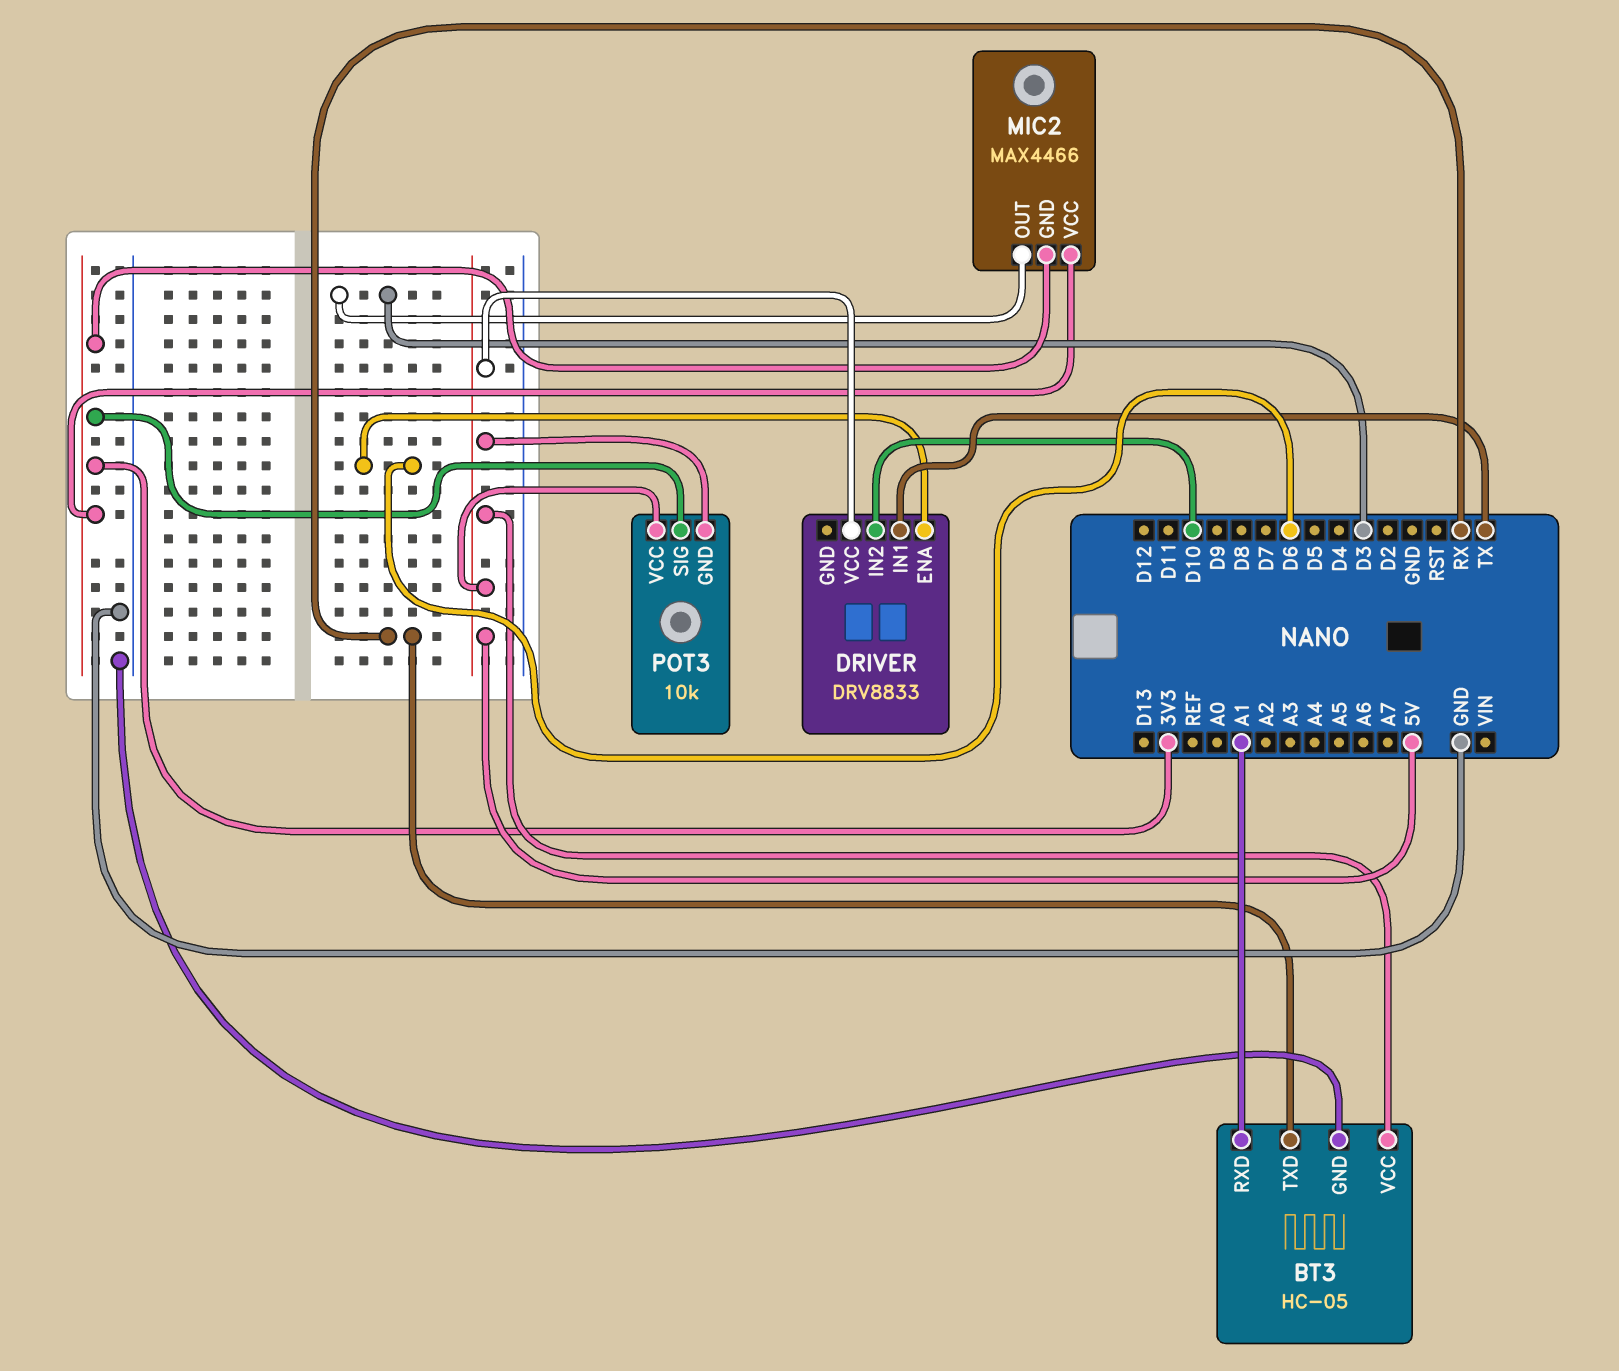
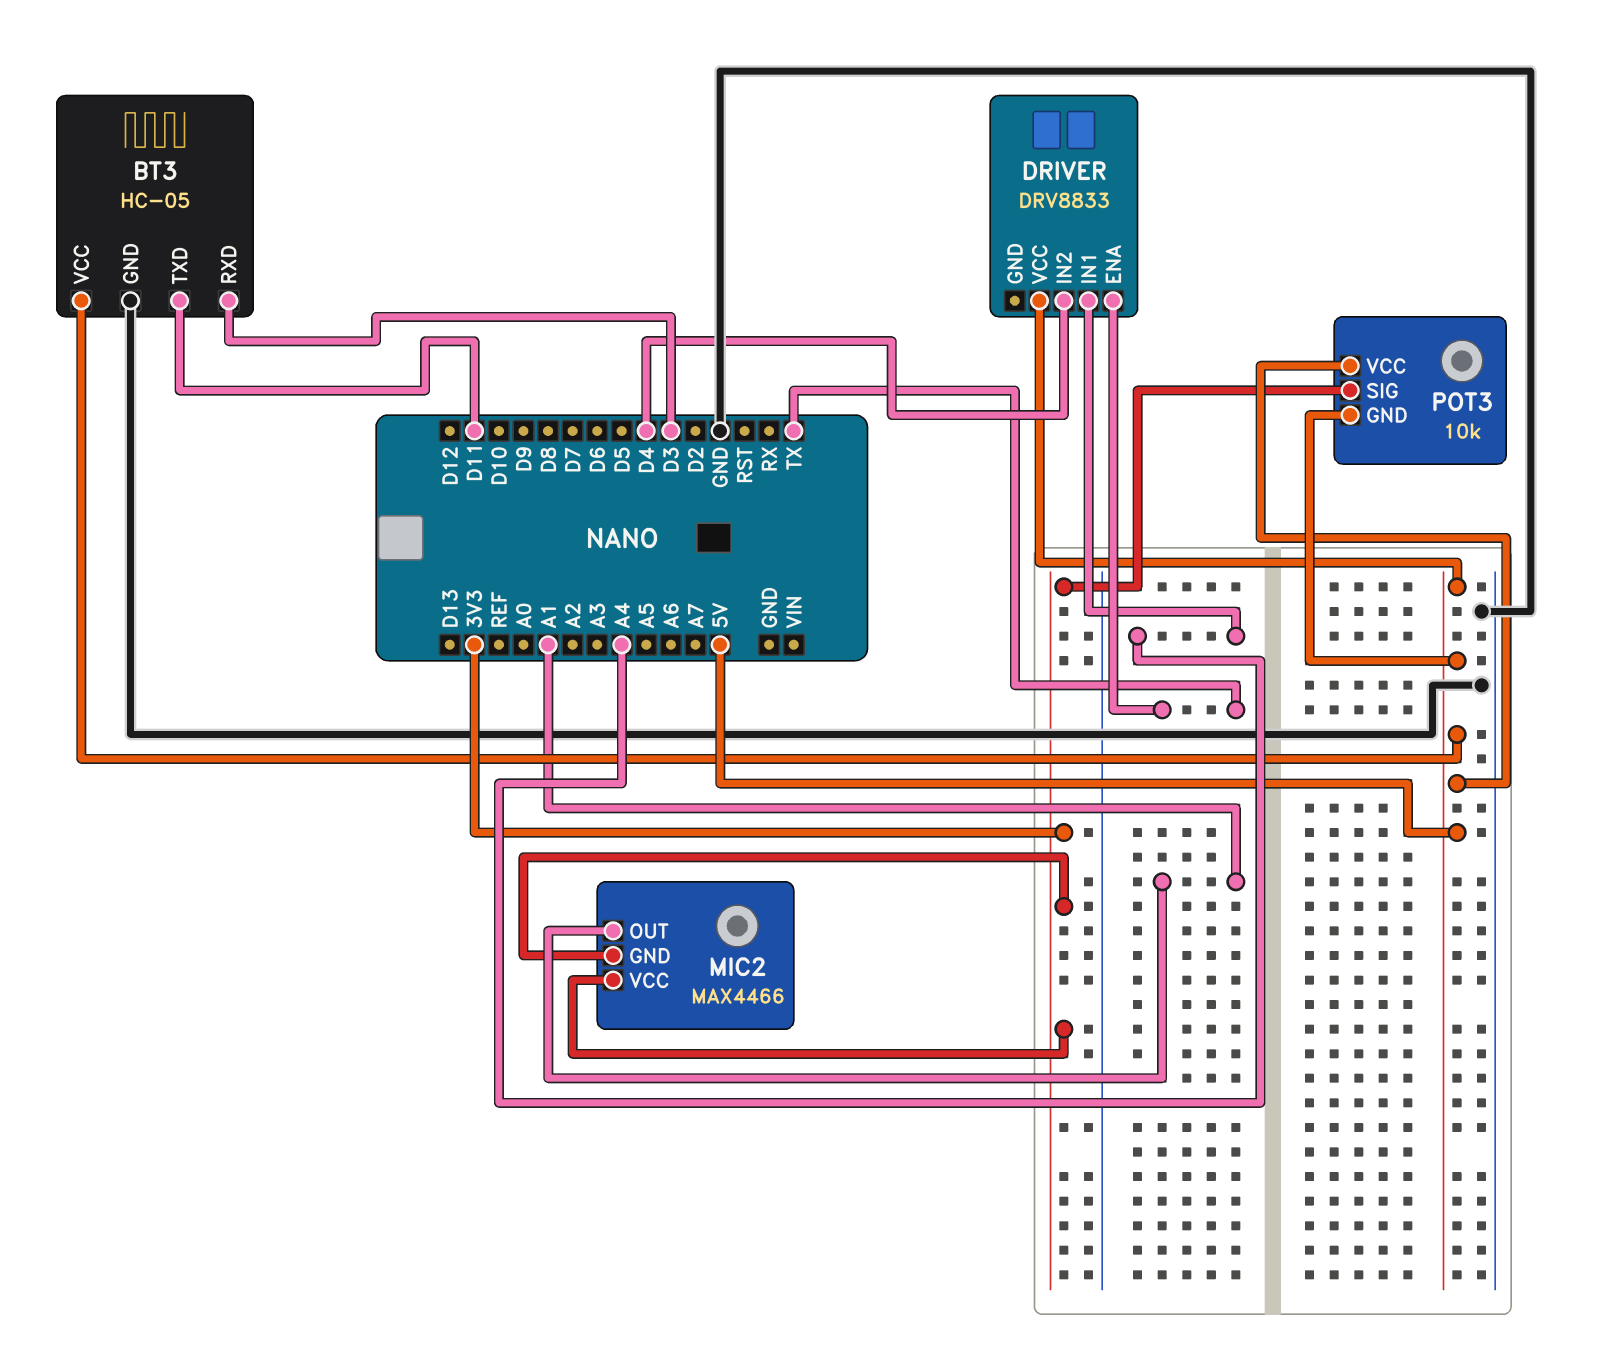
BT3 pin RXD: A1 -> D3
BT3 pin TXD: RX -> D11
DRIVER pin ENA: D6 -> TX
DRIVER pin IN1: TX -> A4
DRIVER pin IN2: D10 -> D4
MIC2 pin OUT: D3 -> A1

